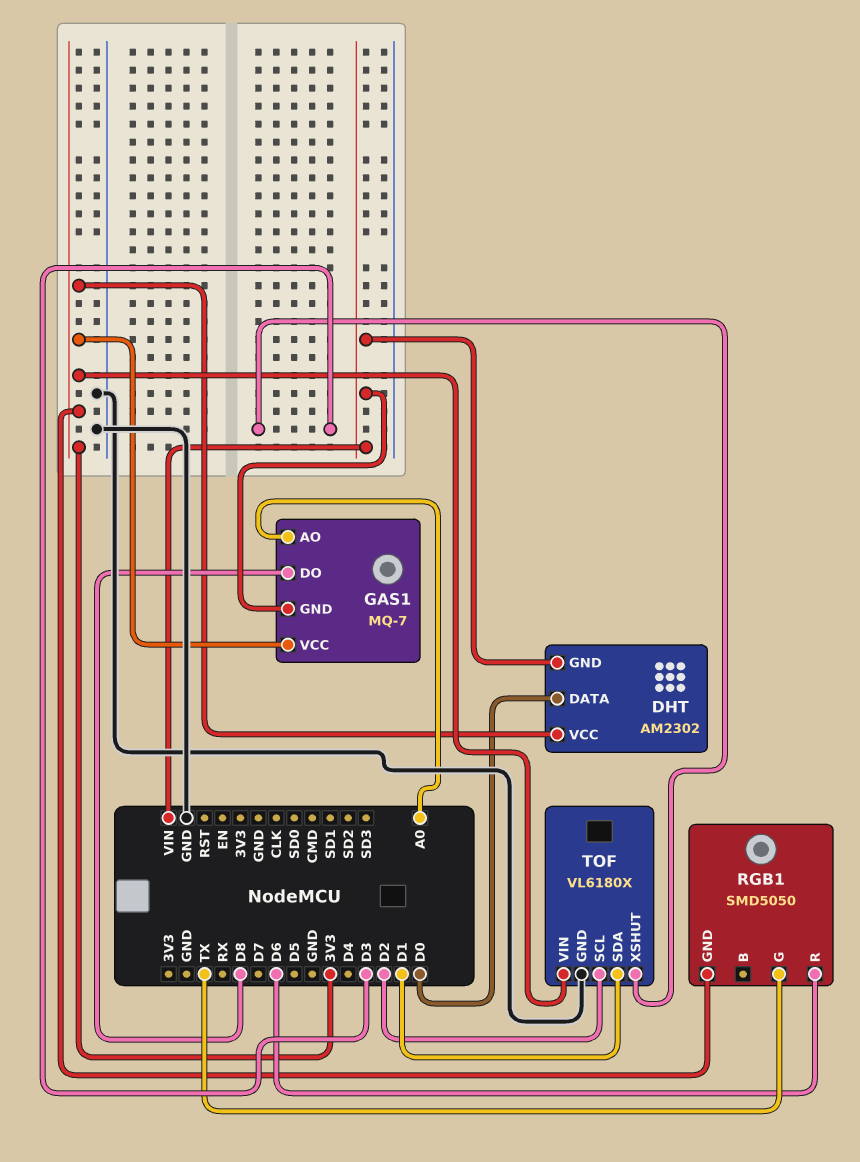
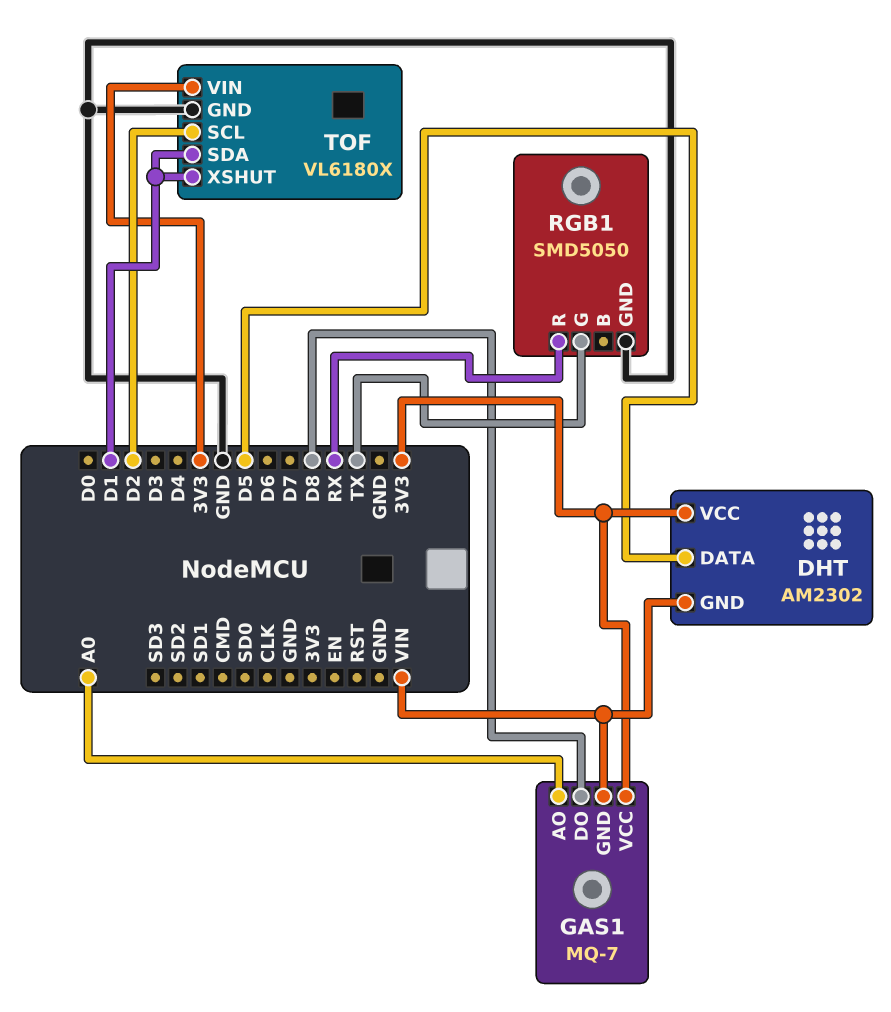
DHT pin DATA: D0 -> D5
RGB1 pin GND: 3V3 -> GND
RGB1 pin R: D6 -> RX
TOF pin XSHUT: D3 -> D1

